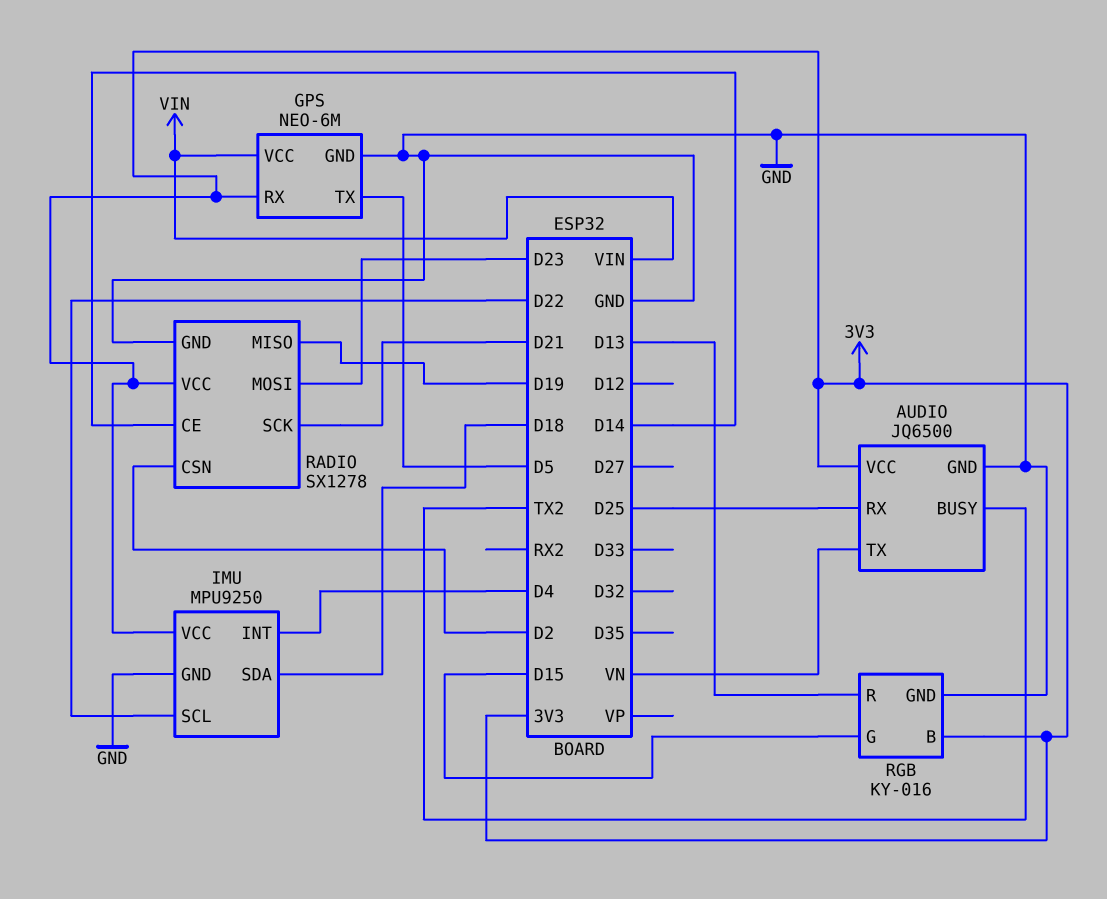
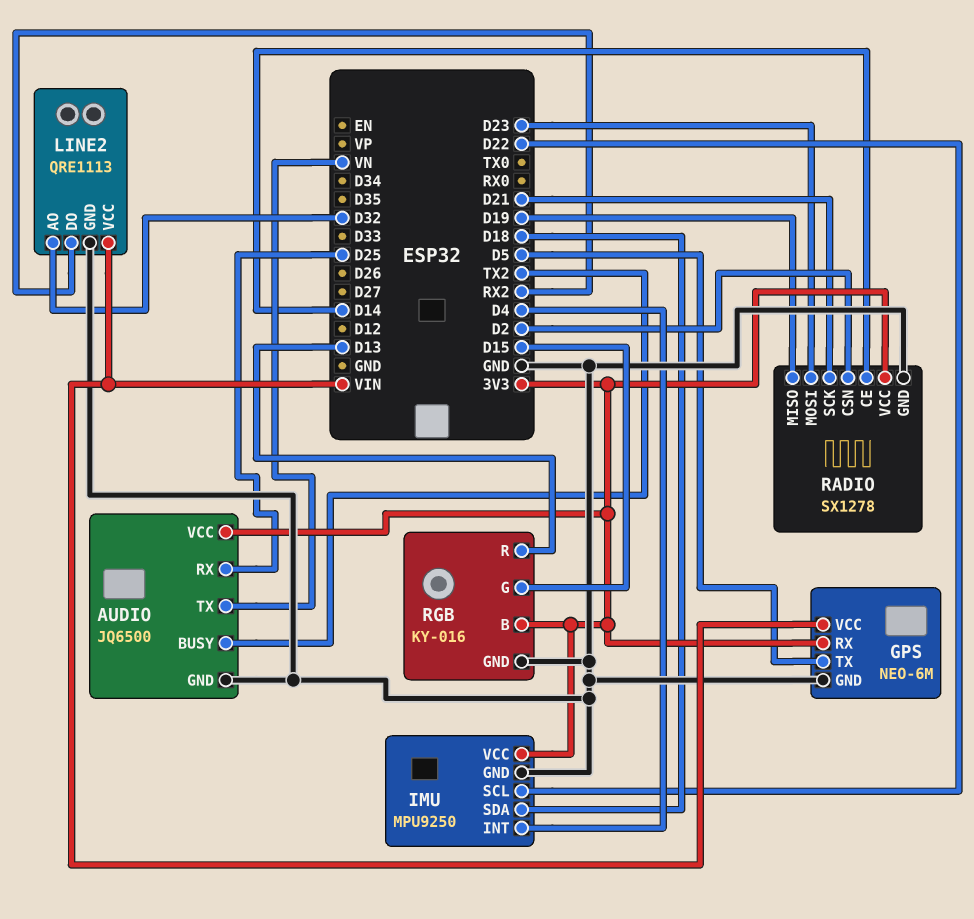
LINE2: none -> QRE1113
LINE2 pin AO: none -> D32
LINE2 pin DO: none -> RX2
LINE2 pin GND: none -> GND
LINE2 pin VCC: none -> VIN

